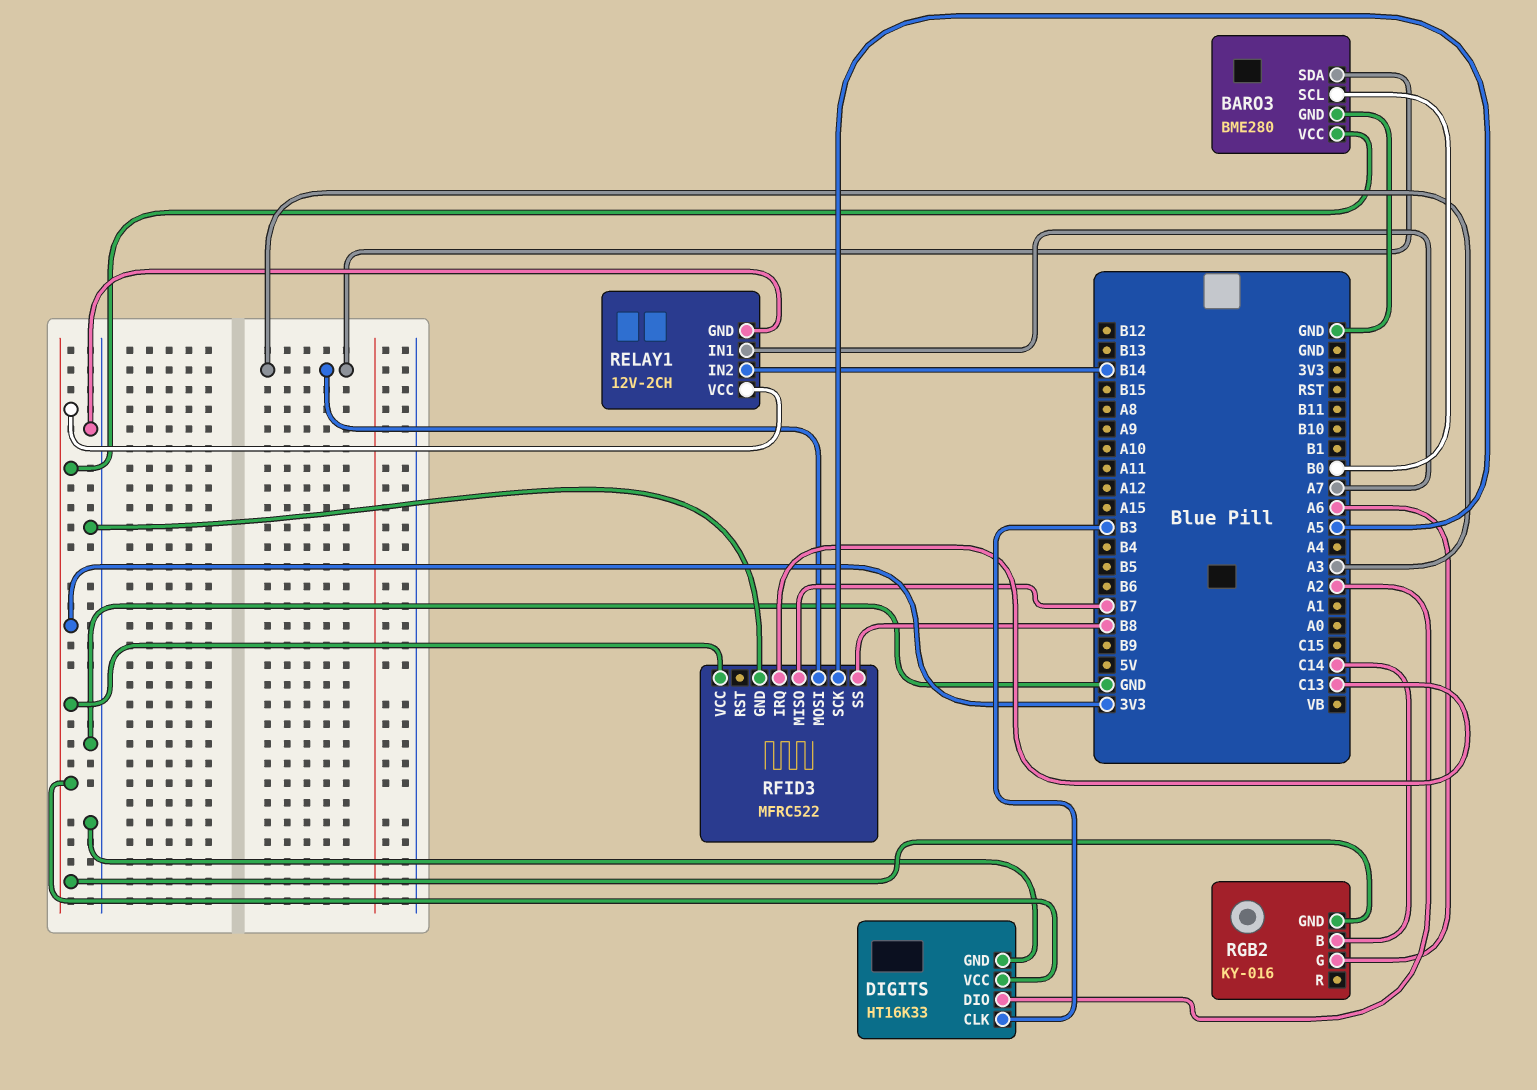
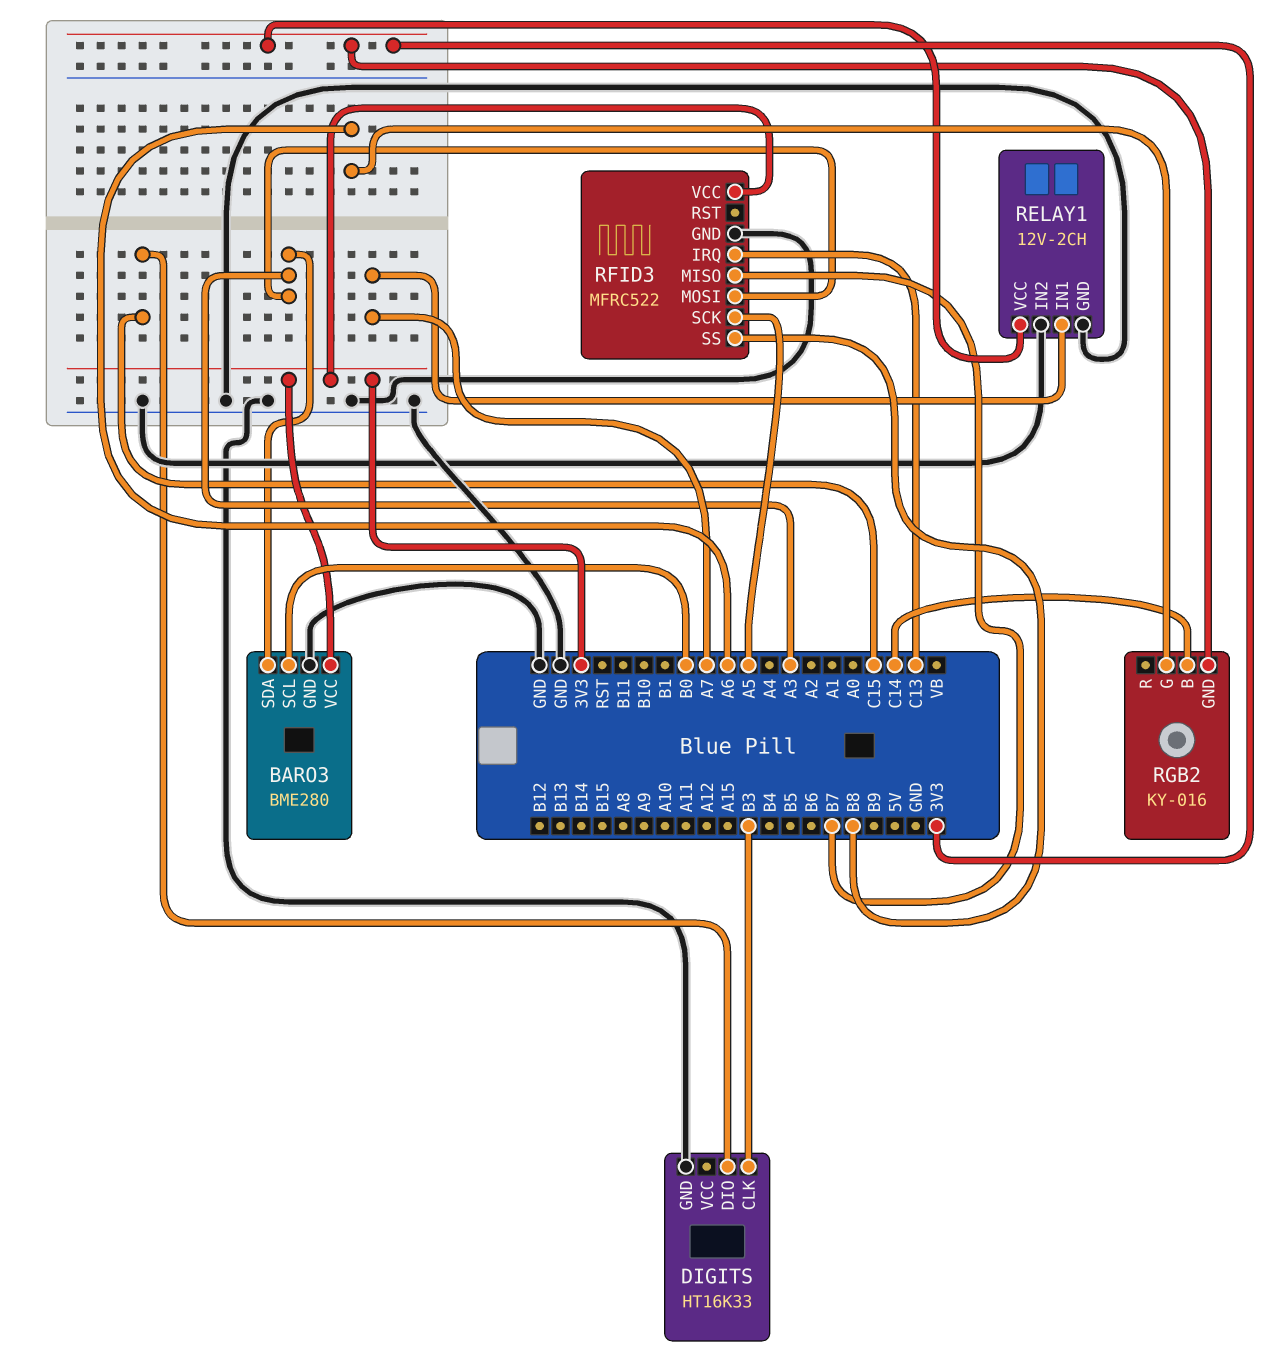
DIGITS pin DIO: A2 -> C15
DIGITS pin VCC: 3V3 -> none
RELAY1 pin IN2: B14 -> GND

